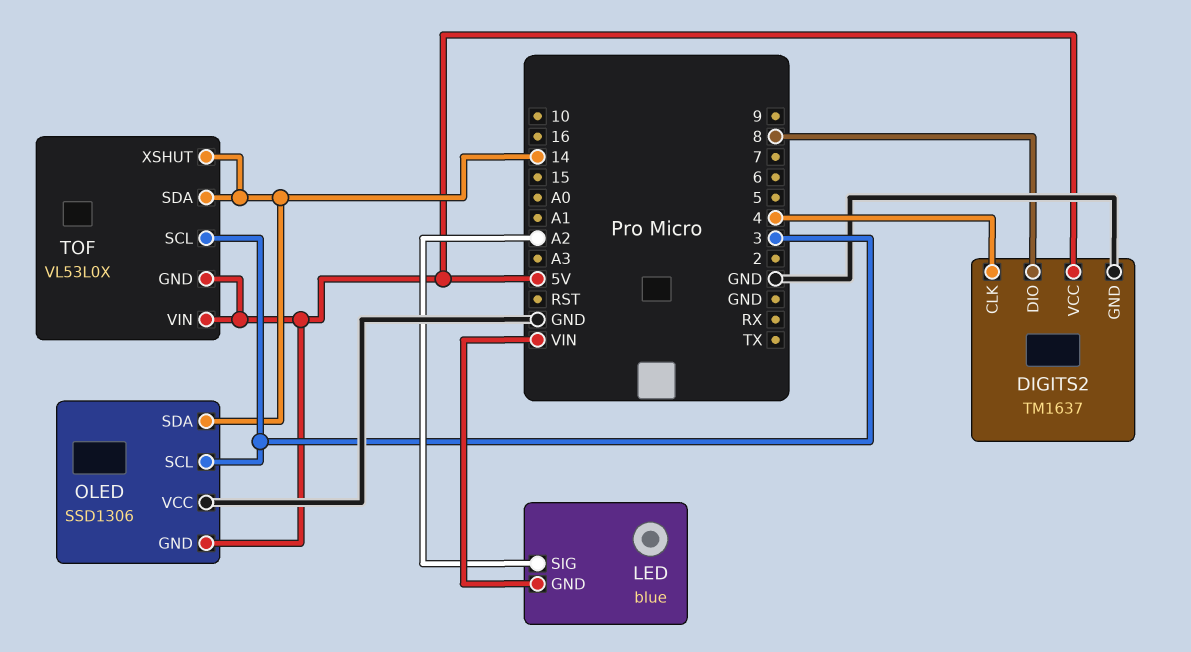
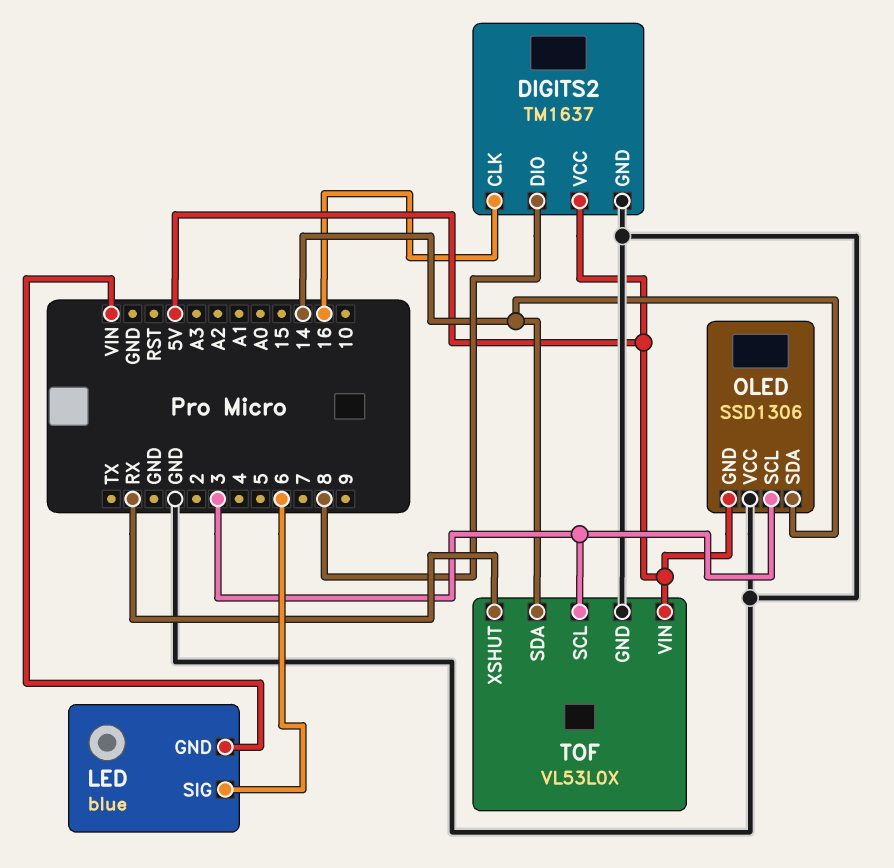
DIGITS2 pin CLK: 4 -> 16
LED pin SIG: A2 -> 6
TOF pin GND: 5V -> GND
TOF pin XSHUT: 14 -> RX

